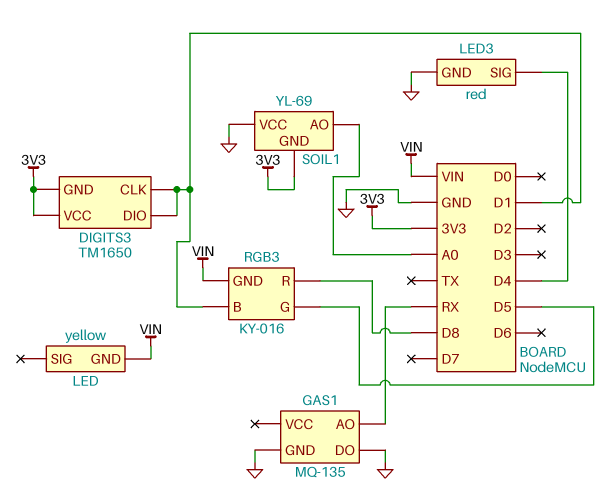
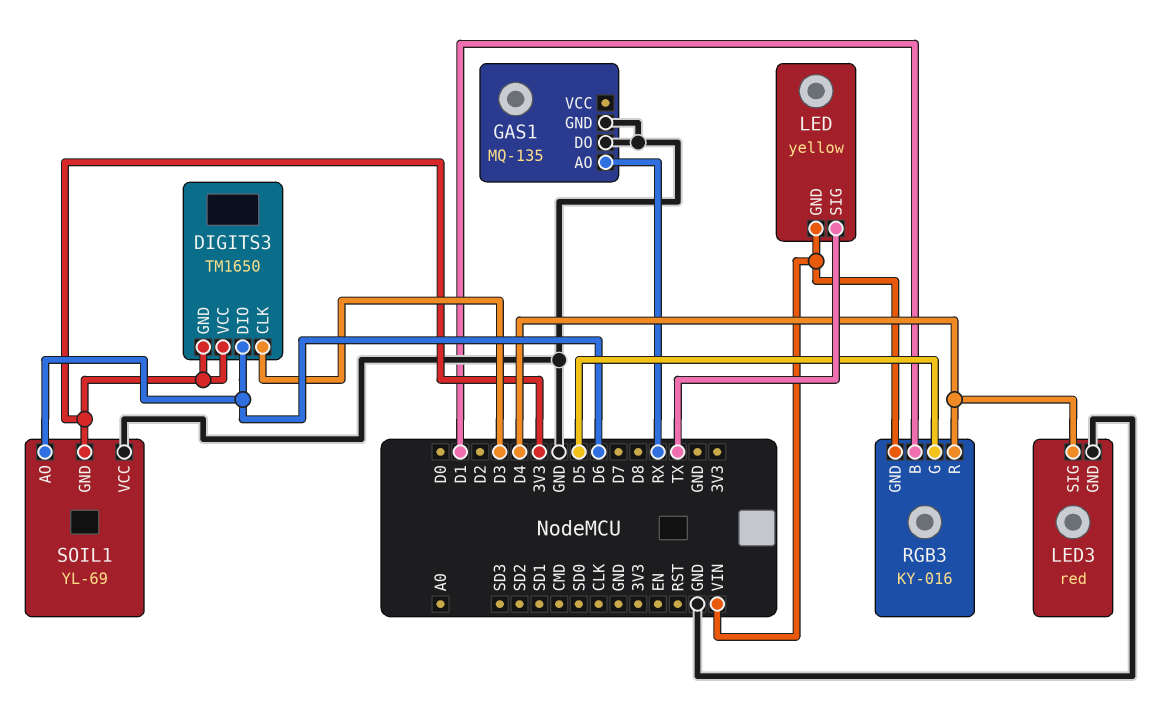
DIGITS3 pin CLK: D1 -> D3
DIGITS3 pin DIO: D1 -> D6
LED pin SIG: none -> TX
RGB3 pin R: D8 -> D4
SOIL1 pin AO: A0 -> D6

